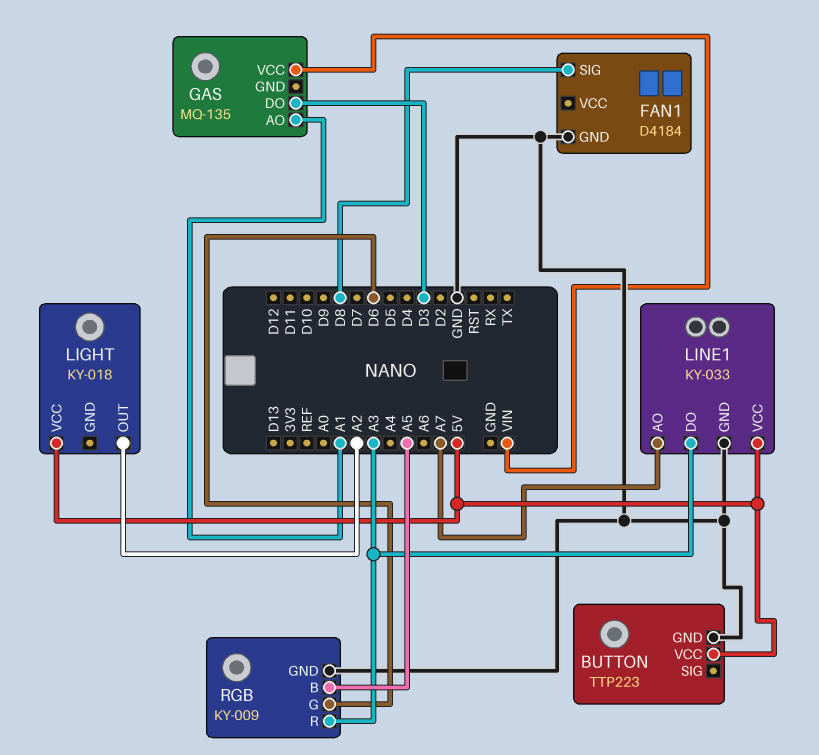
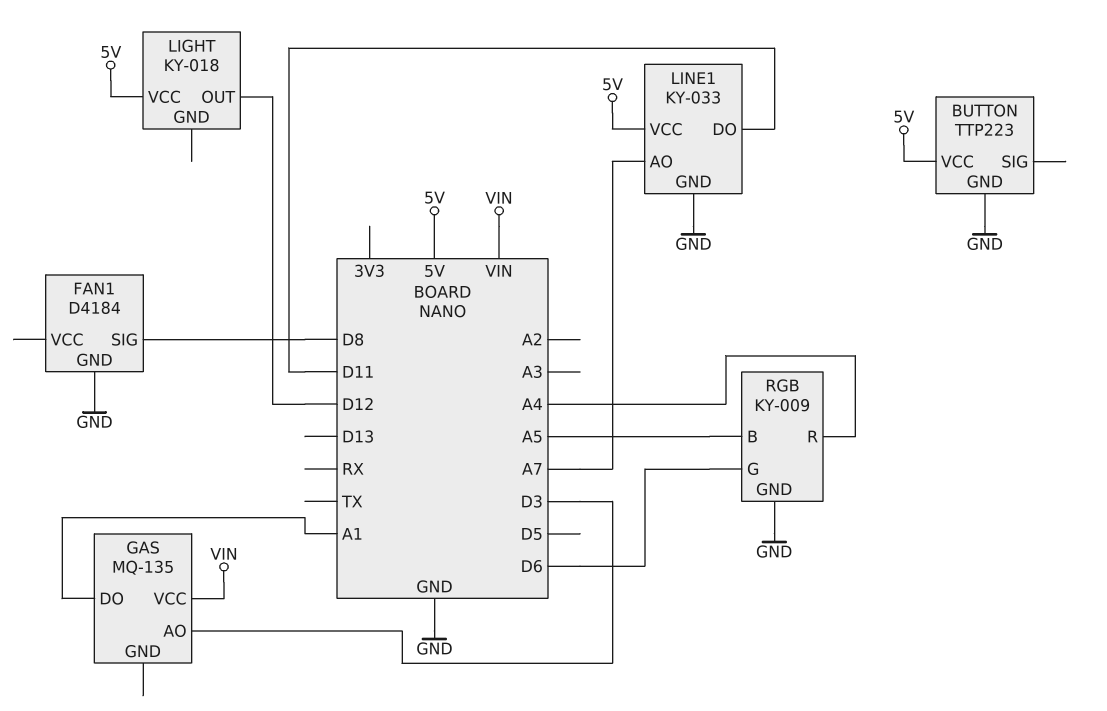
GAS pin AO: A1 -> D3
GAS pin DO: D3 -> A1
LIGHT pin OUT: A2 -> D12
LINE1 pin DO: A3 -> D11
RGB pin R: A3 -> A4

